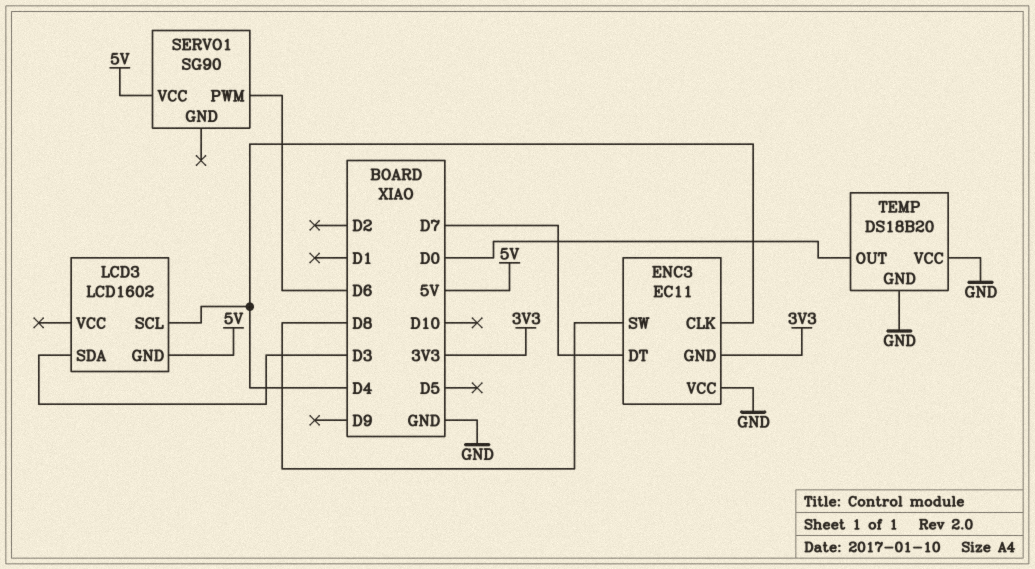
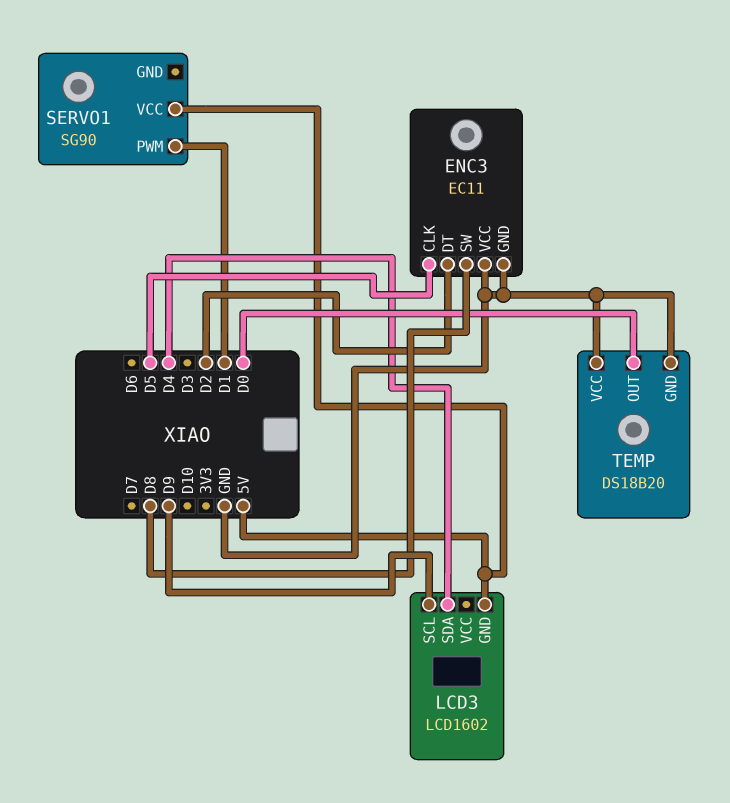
ENC3 pin CLK: D4 -> D5
ENC3 pin DT: D7 -> D2
ENC3 pin GND: 3V3 -> GND
LCD3 pin SCL: D4 -> D9
LCD3 pin SDA: D3 -> D4
SERVO1 pin PWM: D6 -> D1

